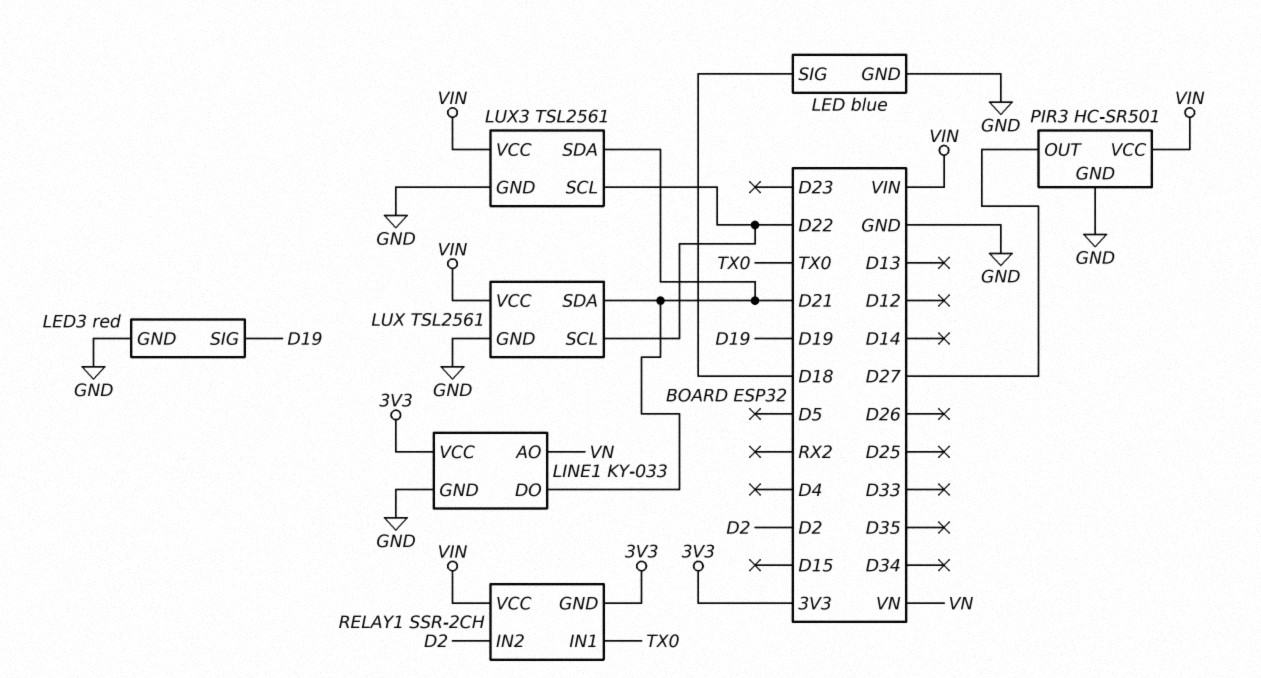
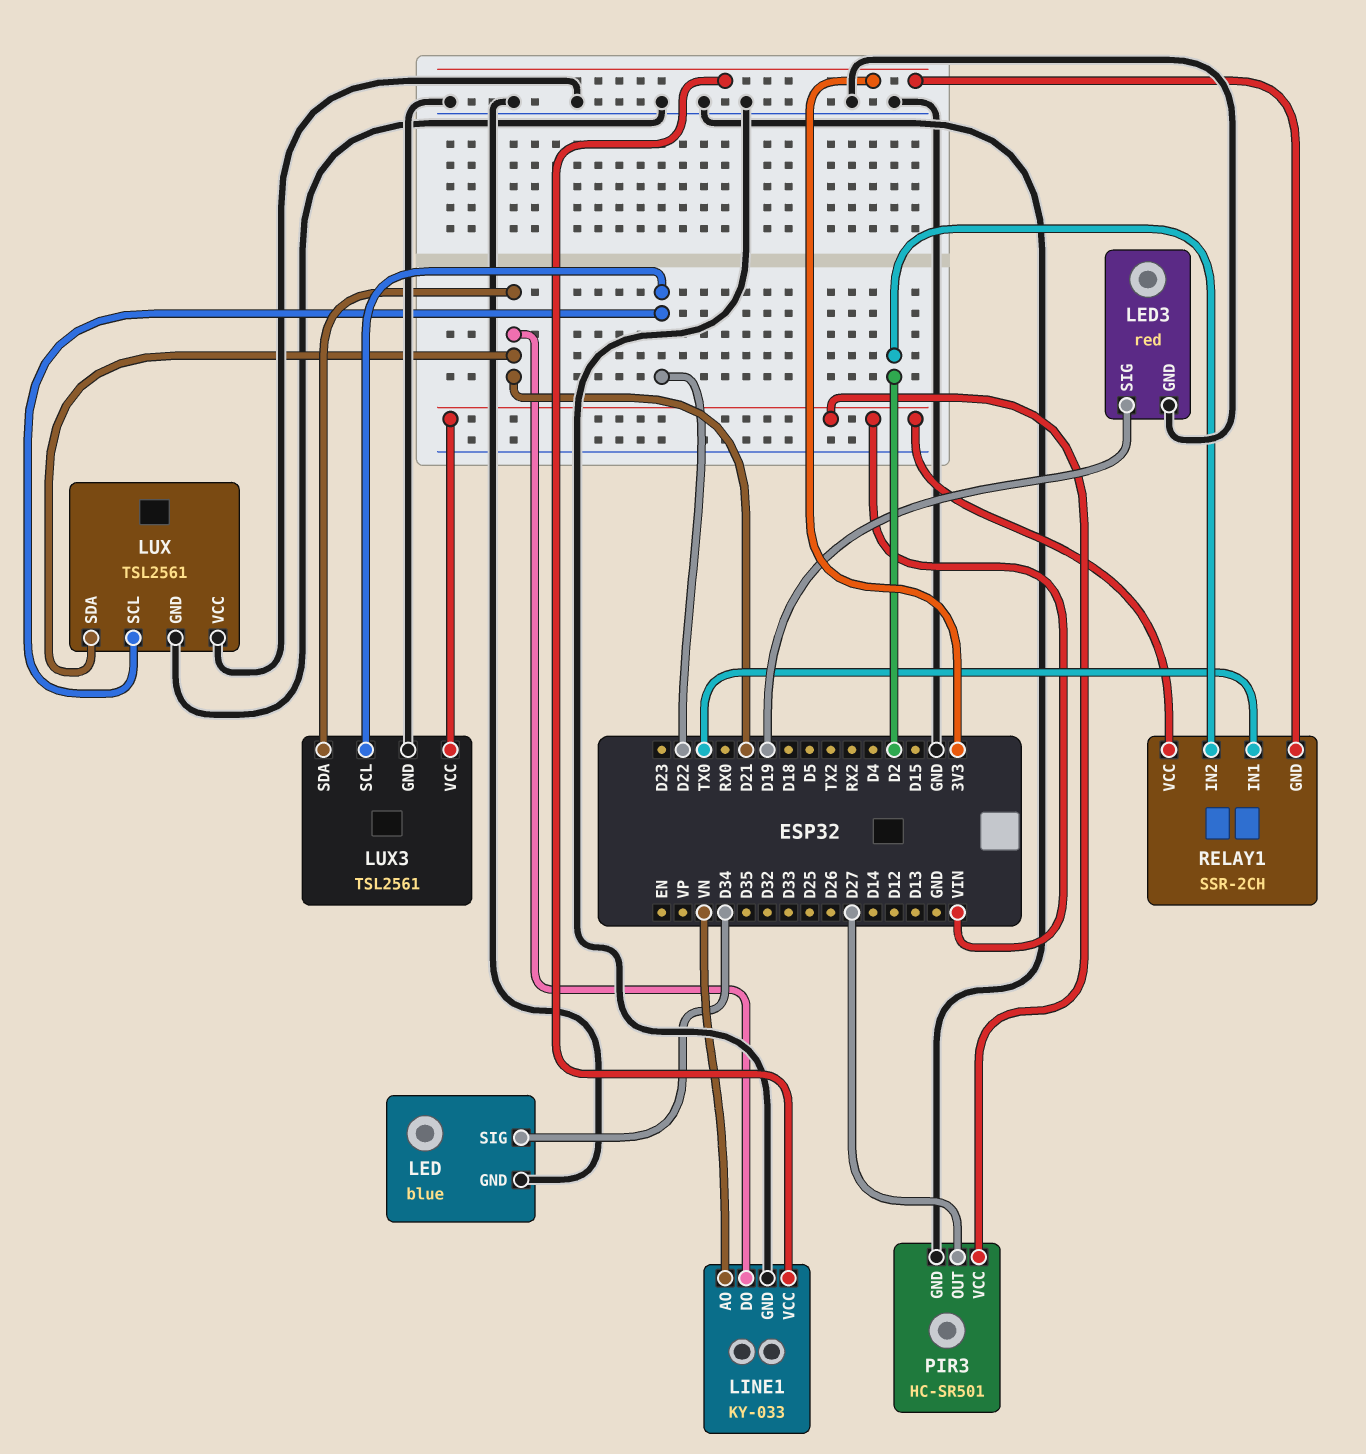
LED pin SIG: D18 -> D34
LUX pin VCC: VIN -> GND

